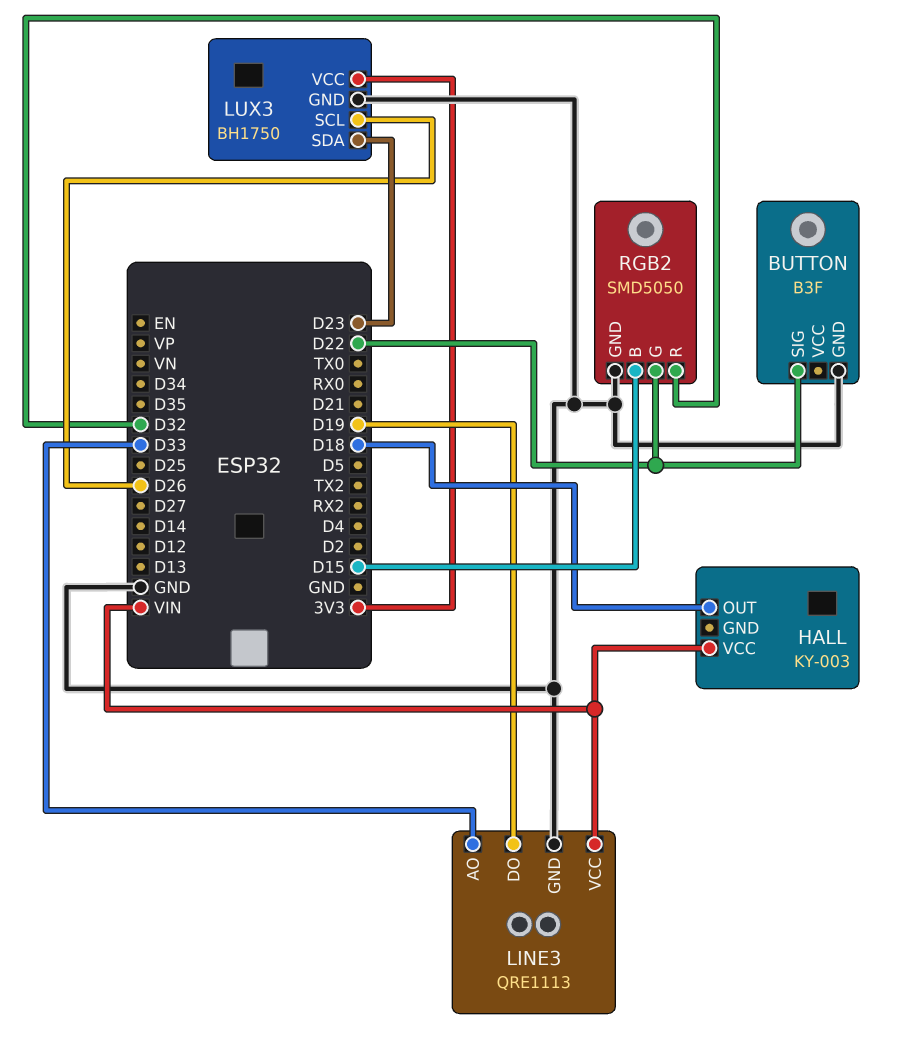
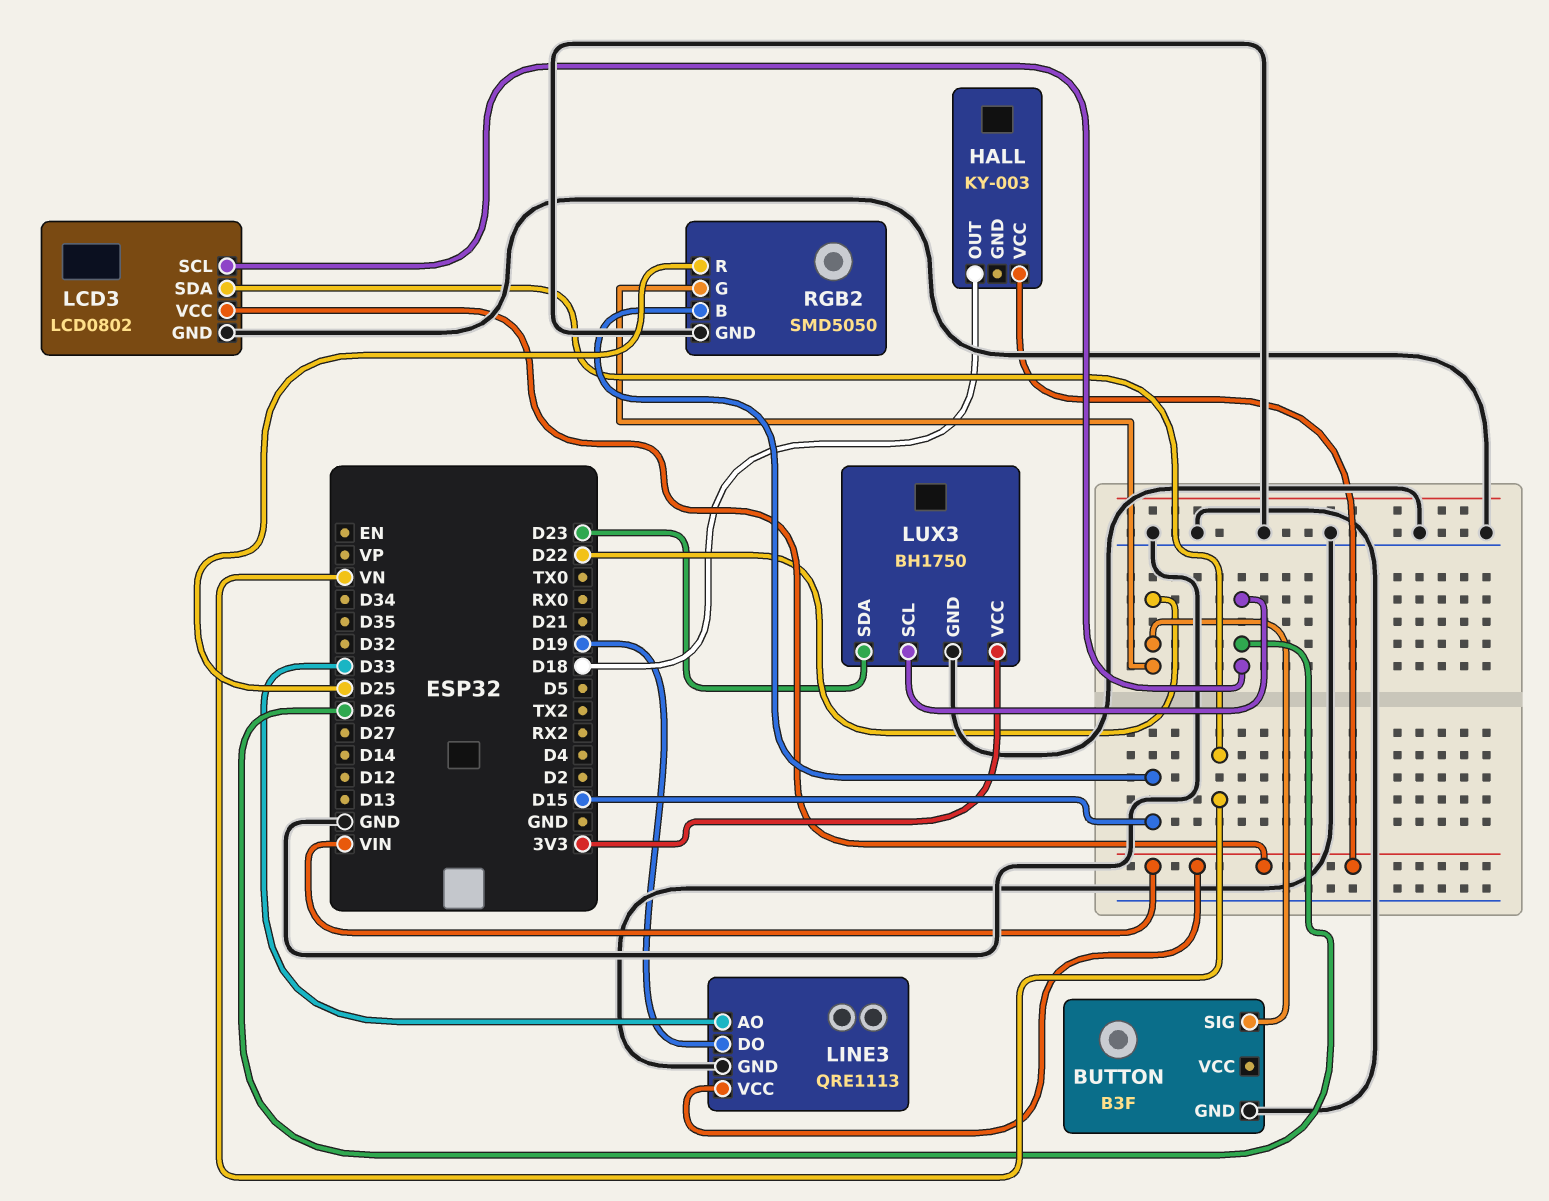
LCD3: none -> LCD0802
LCD3 pin GND: none -> GND
LCD3 pin SCL: none -> D26
LCD3 pin SDA: none -> VN
LCD3 pin VCC: none -> VIN
RGB2 pin R: D32 -> D25

